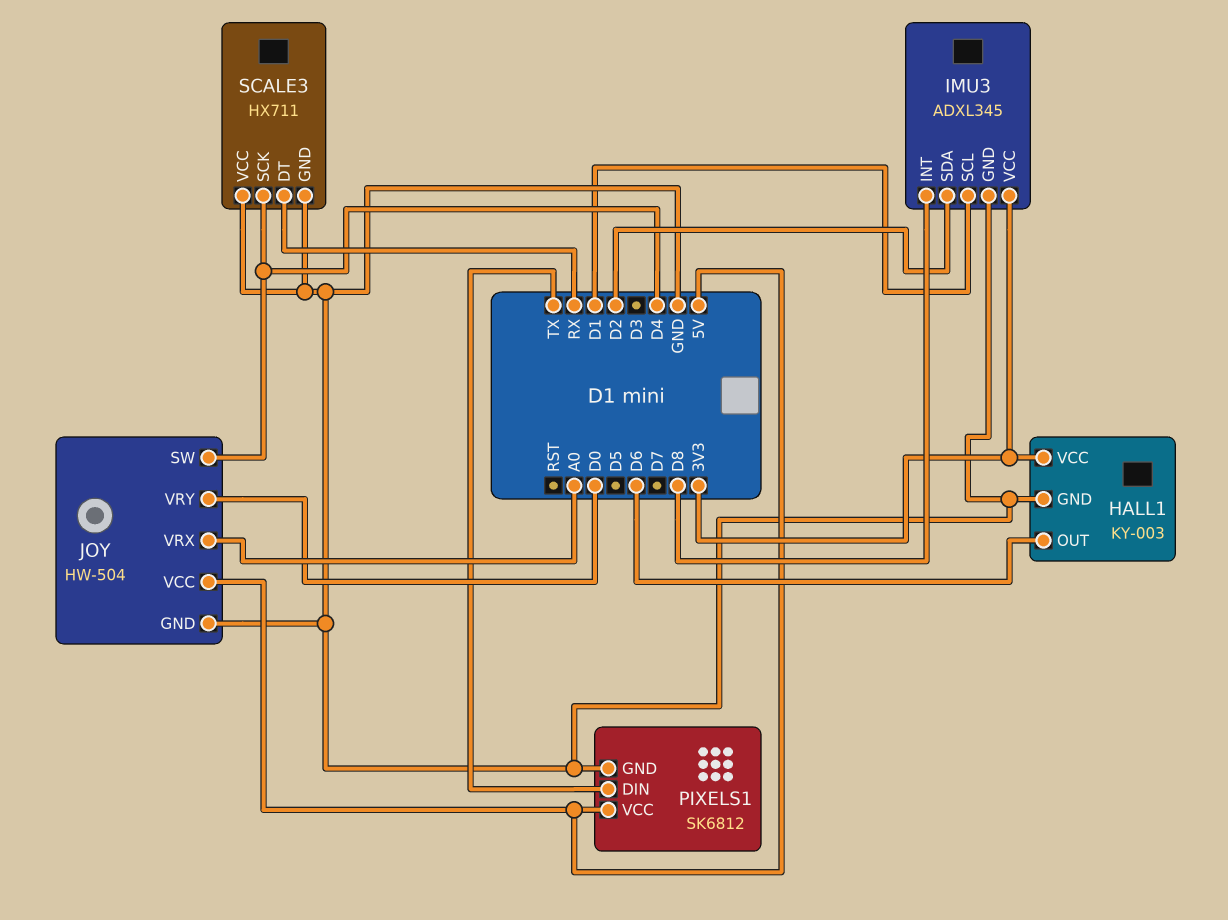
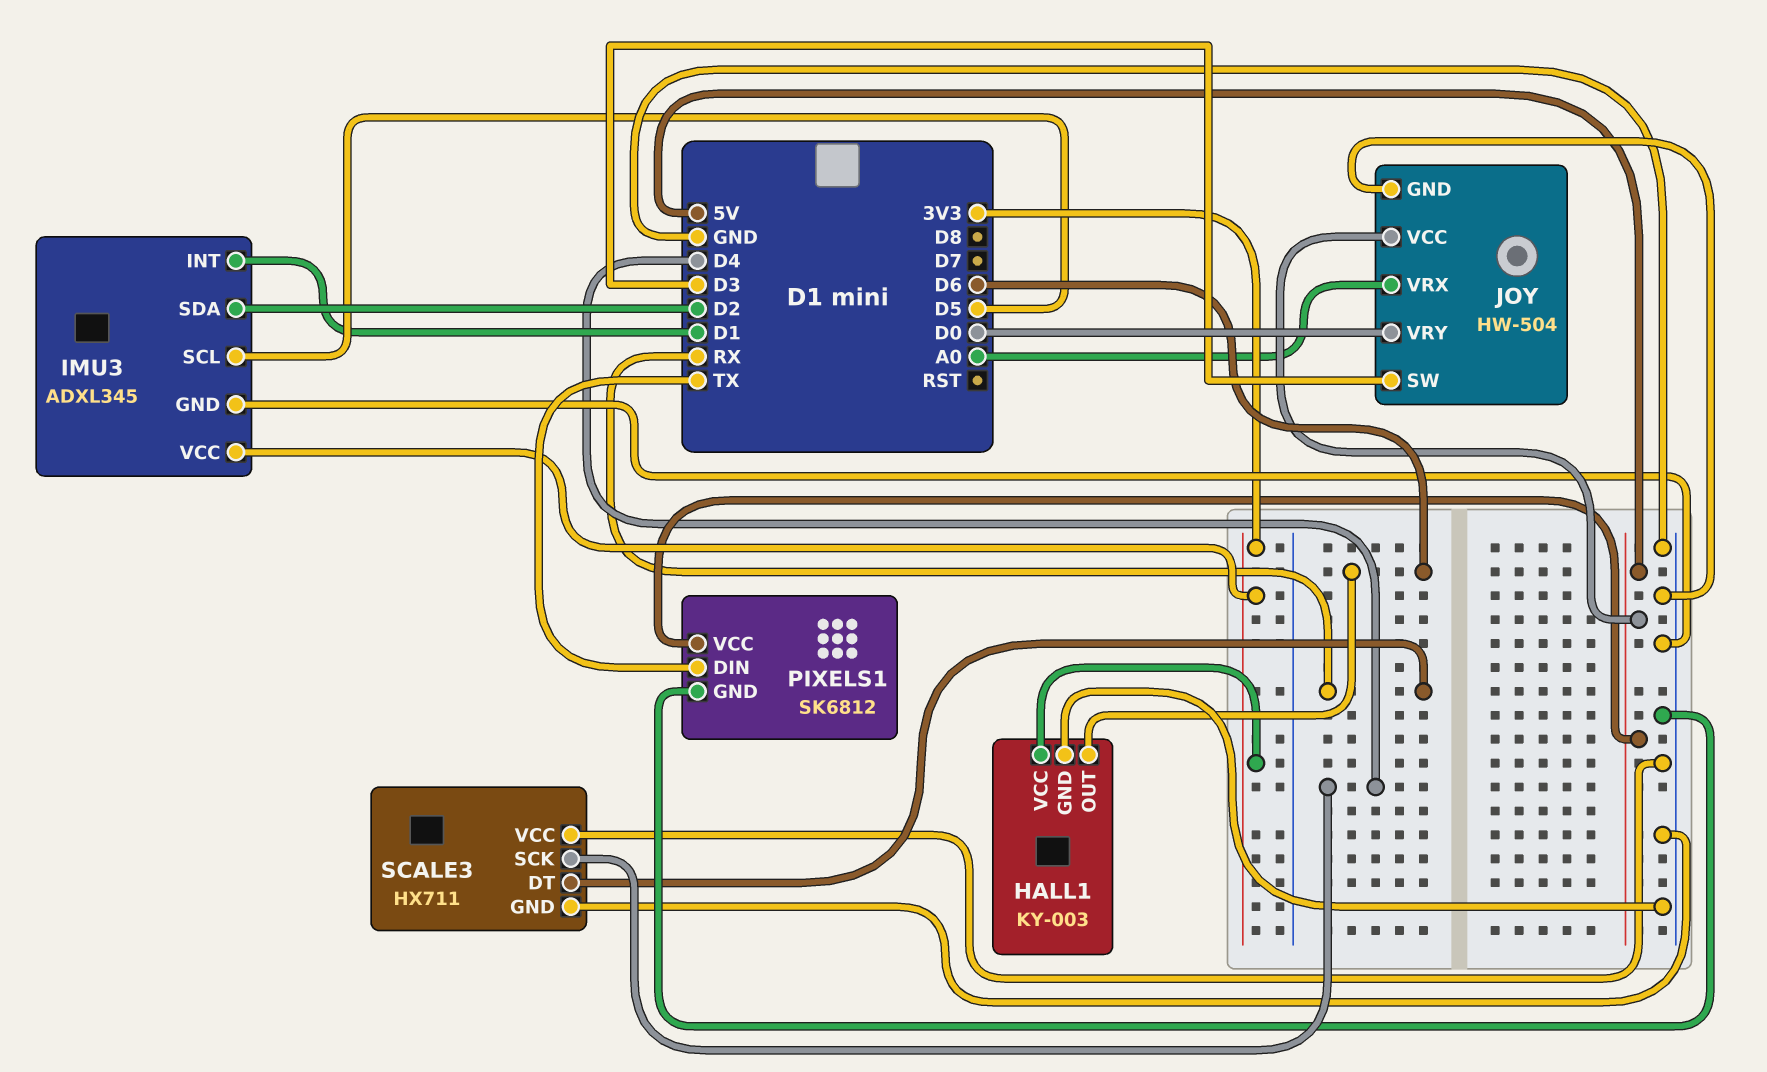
IMU3 pin INT: D8 -> D1
IMU3 pin SCL: D1 -> D5
JOY pin SW: D4 -> D3

